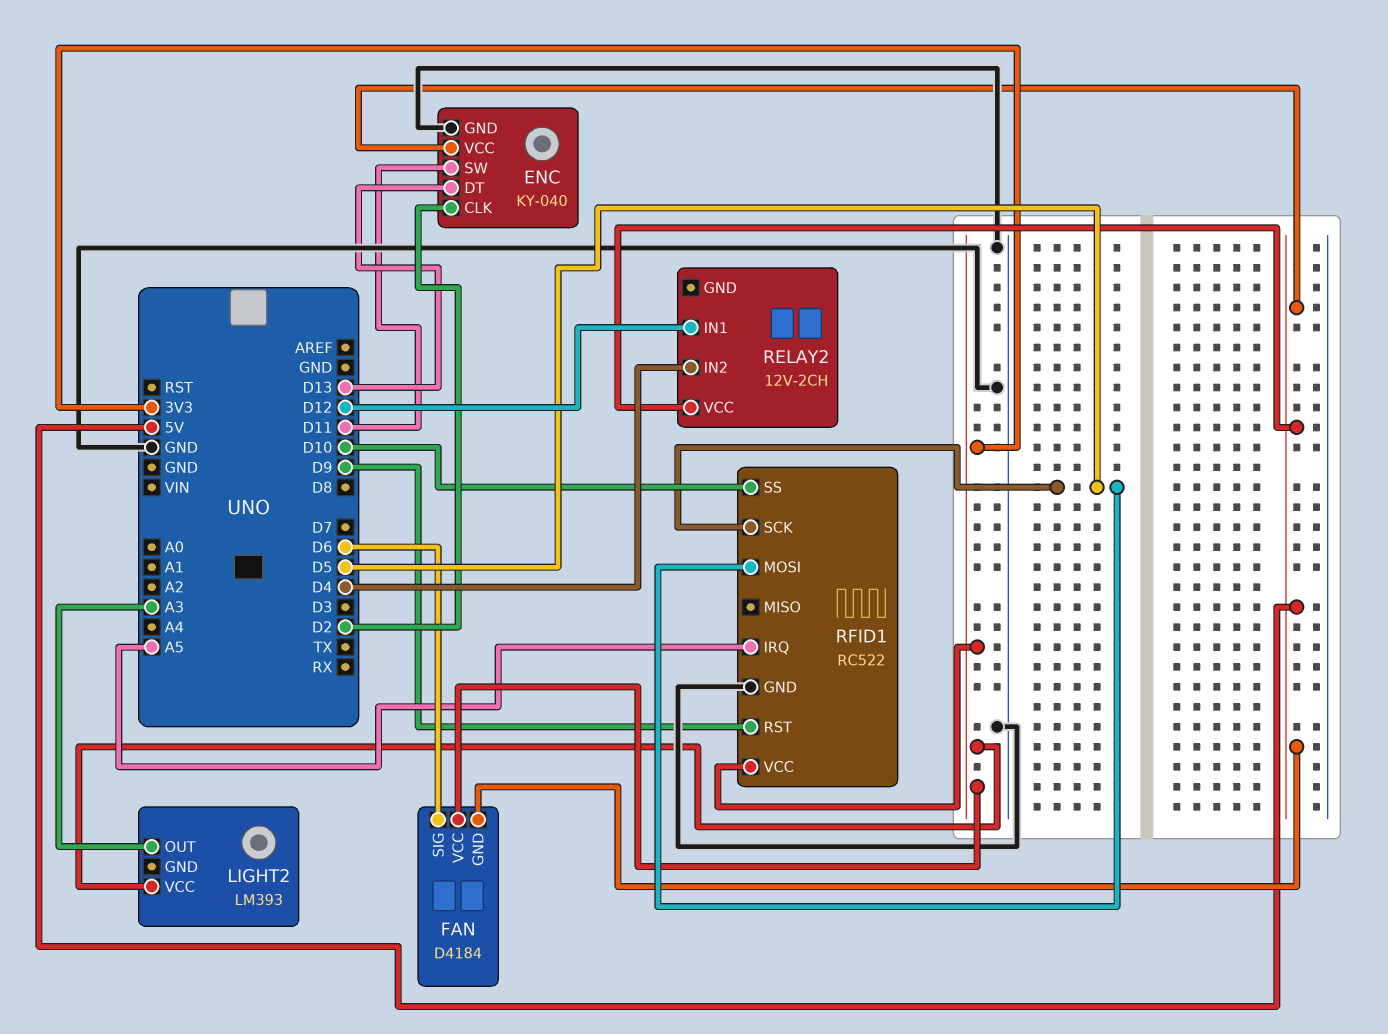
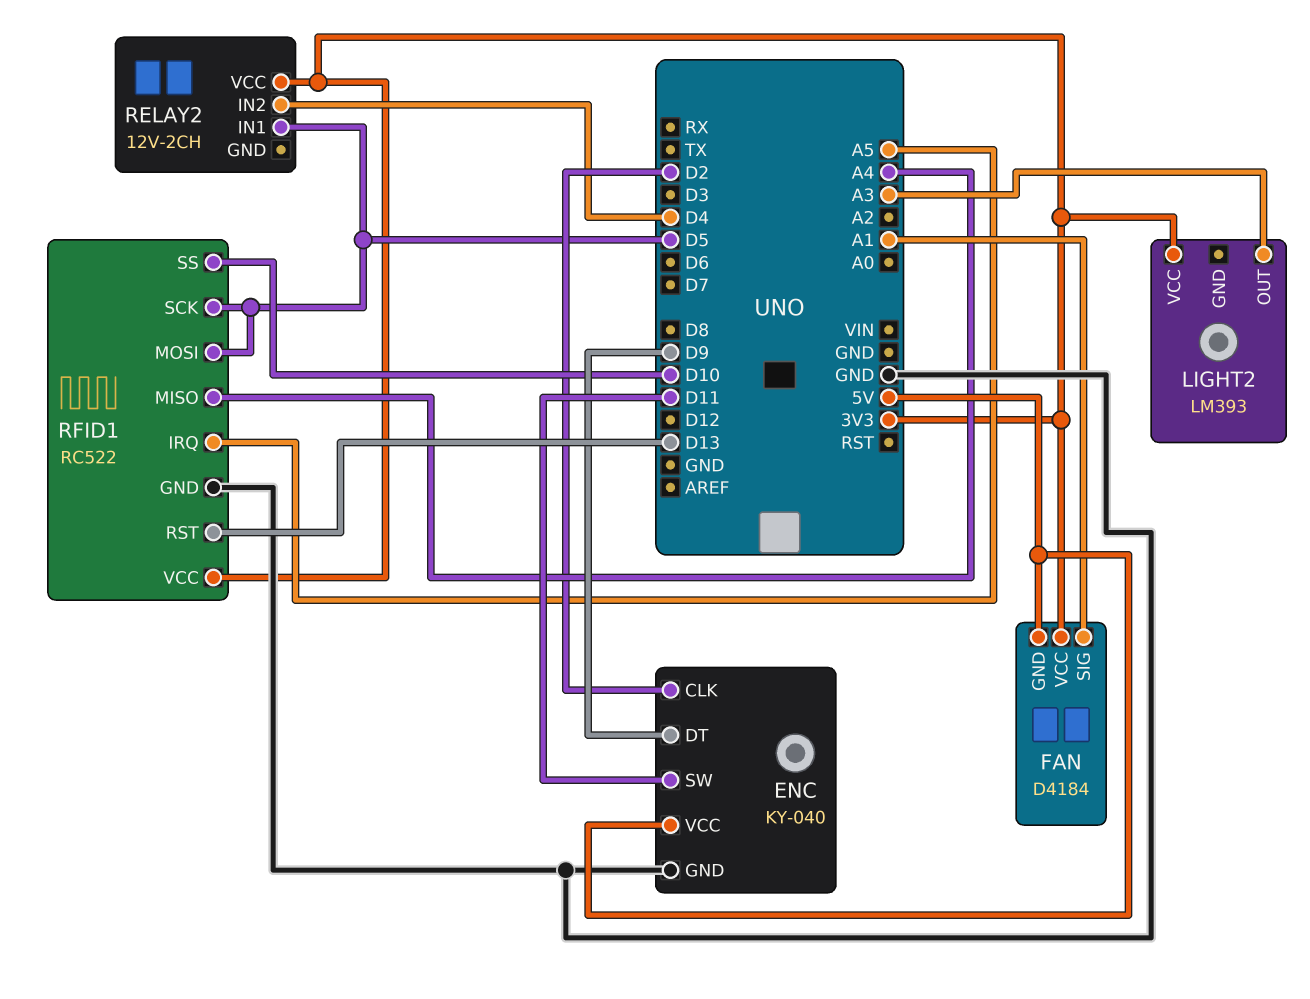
ENC pin DT: D13 -> D9
FAN pin SIG: D6 -> A1
RELAY2 pin IN1: D12 -> D5
RELAY2 pin VCC: 5V -> 3V3
RFID1 pin MISO: none -> A4
RFID1 pin RST: D9 -> D13

